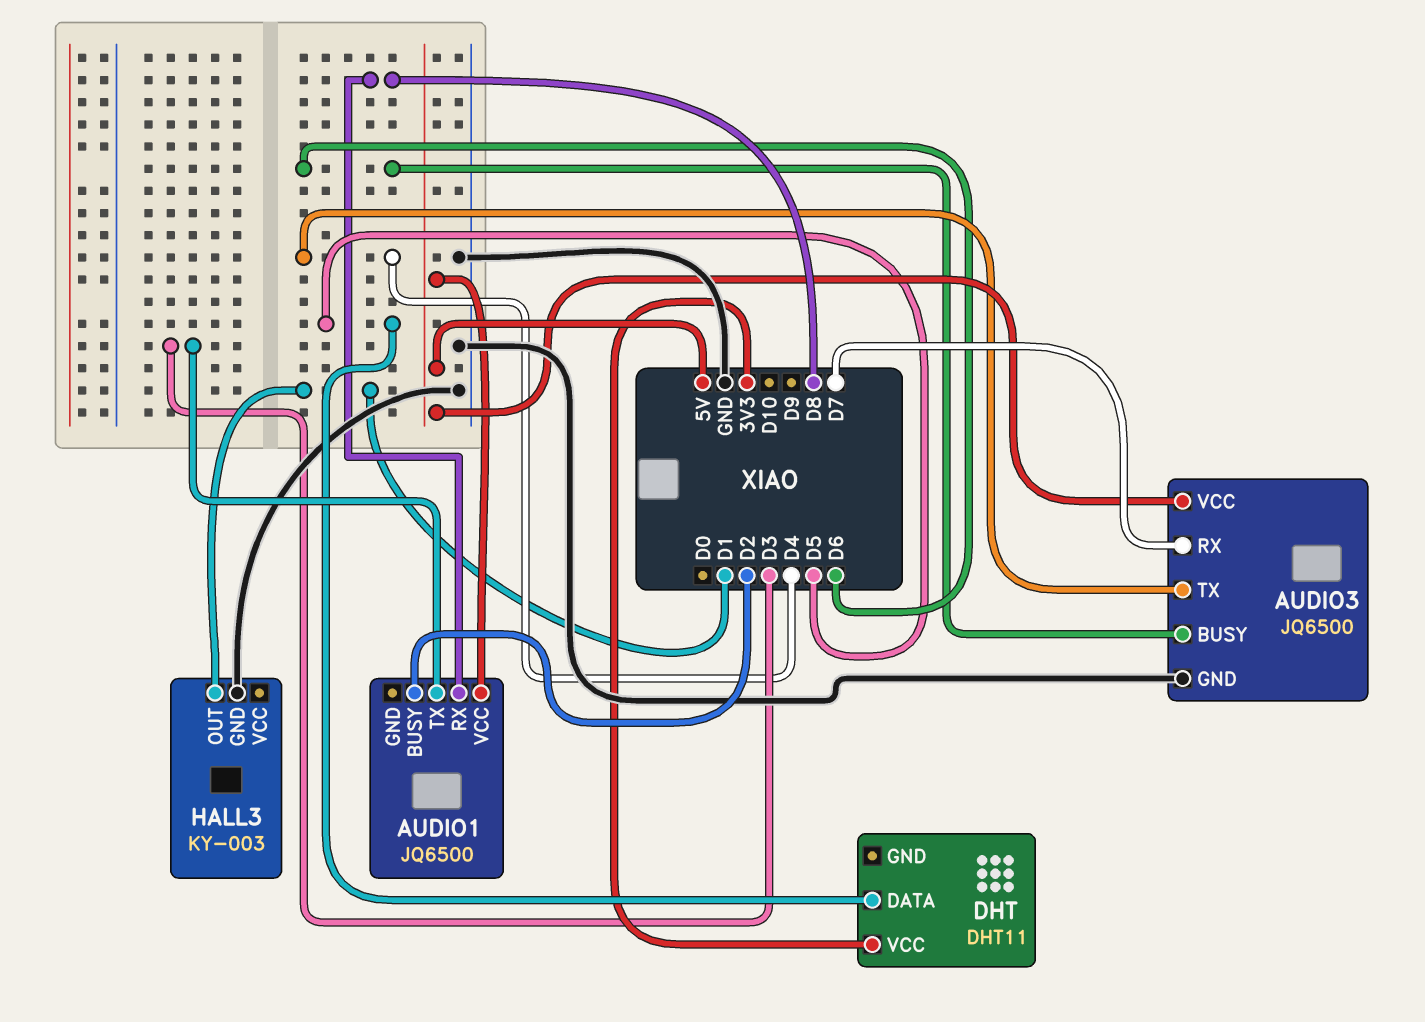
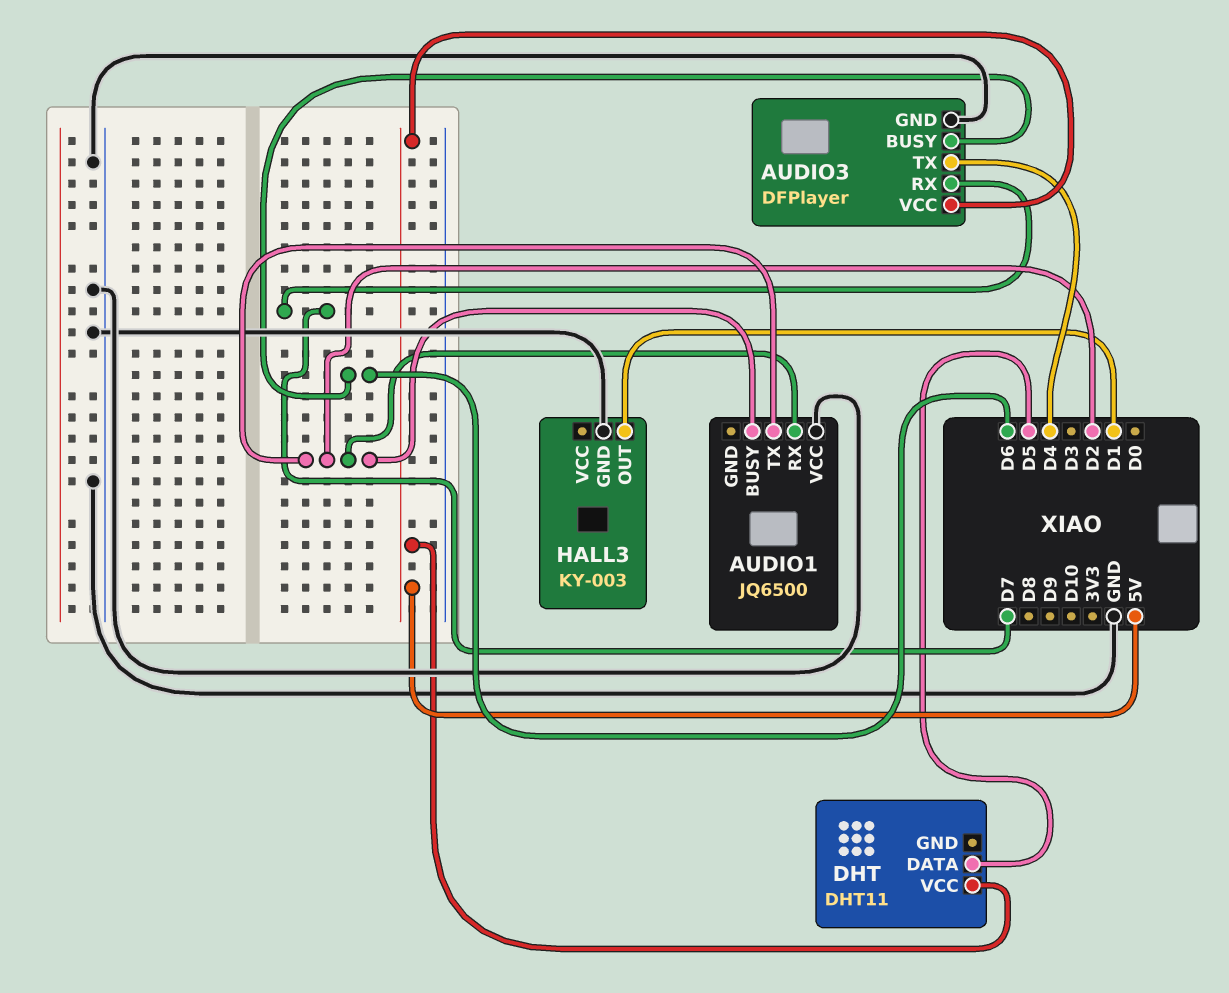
AUDIO1 pin RX: D8 -> D2
AUDIO1 pin TX: D3 -> D2
AUDIO1 pin VCC: 5V -> GND
AUDIO3: JQ6500 -> DFPlayer
DHT pin VCC: 3V3 -> 5V

